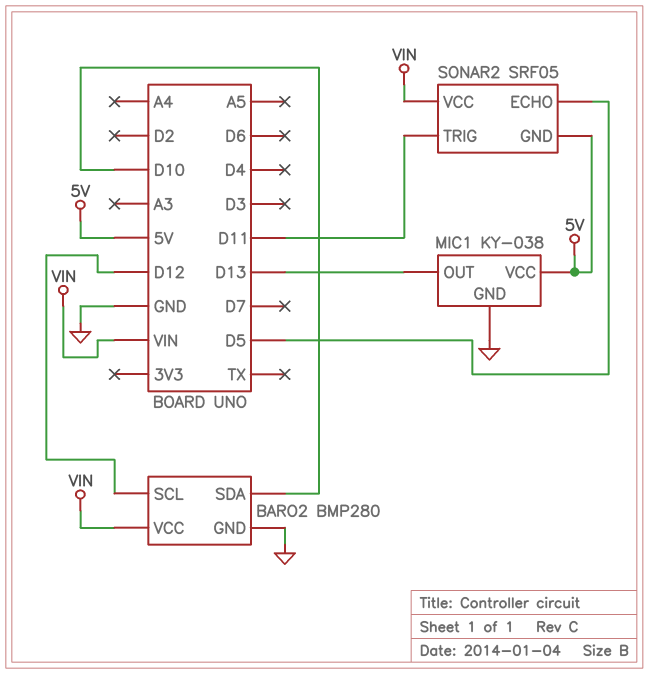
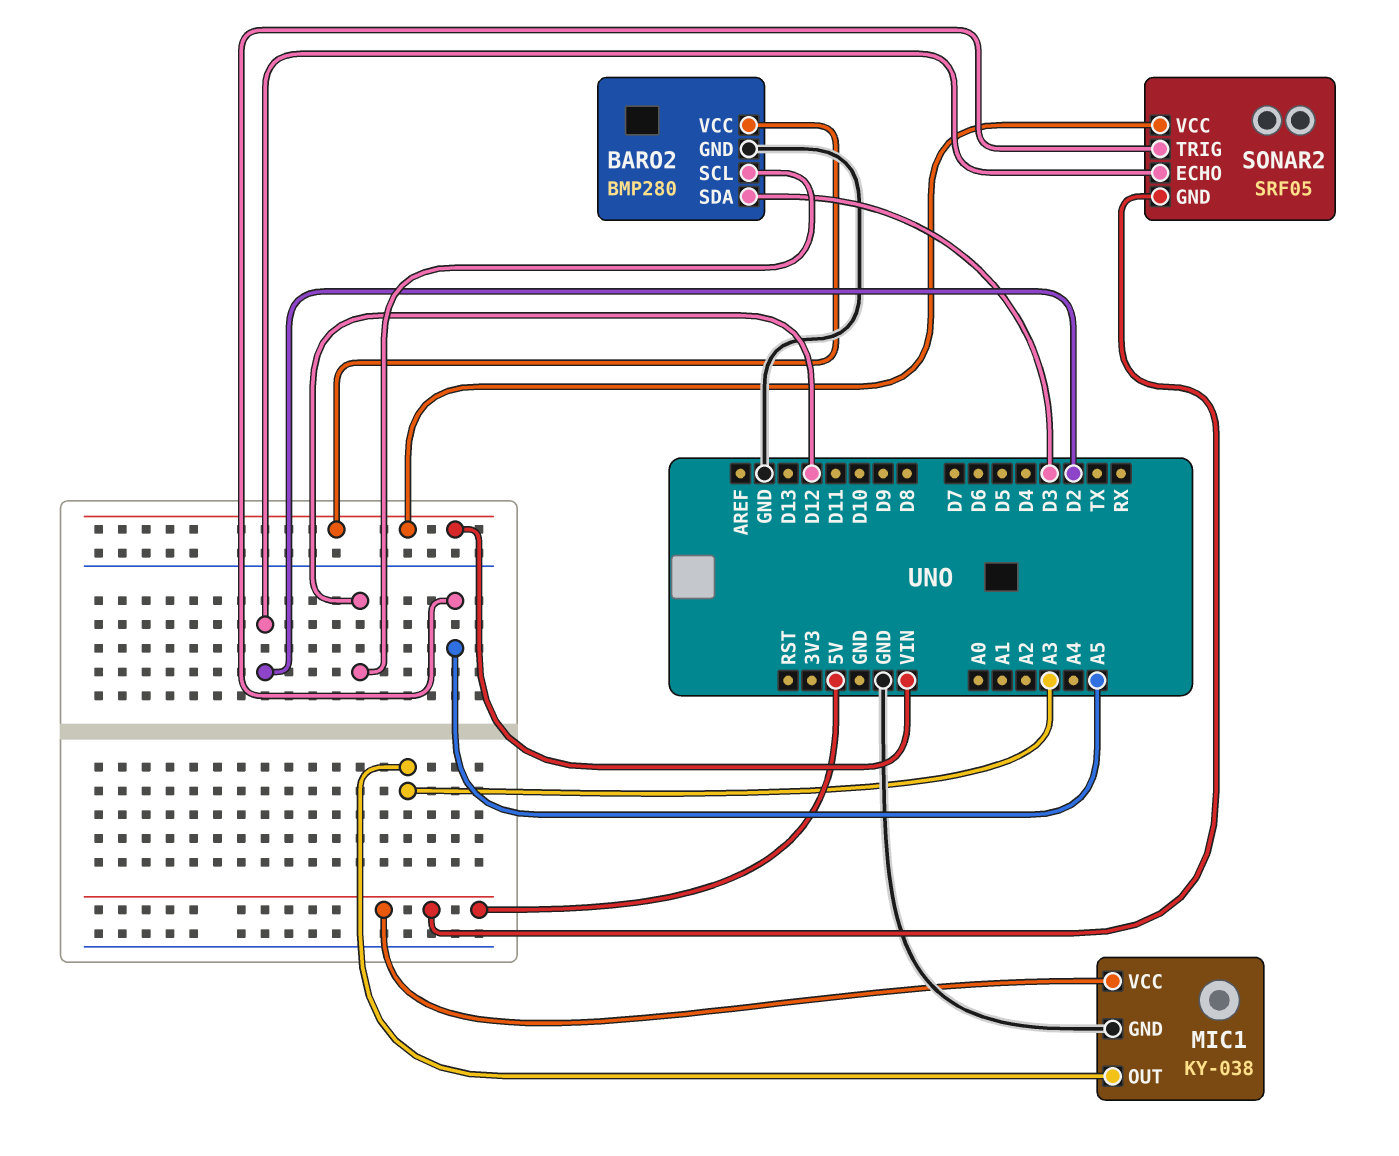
BARO2 pin SDA: D10 -> D3
MIC1 pin OUT: D13 -> A3
SONAR2 pin ECHO: D5 -> D2
SONAR2 pin TRIG: D11 -> A5

